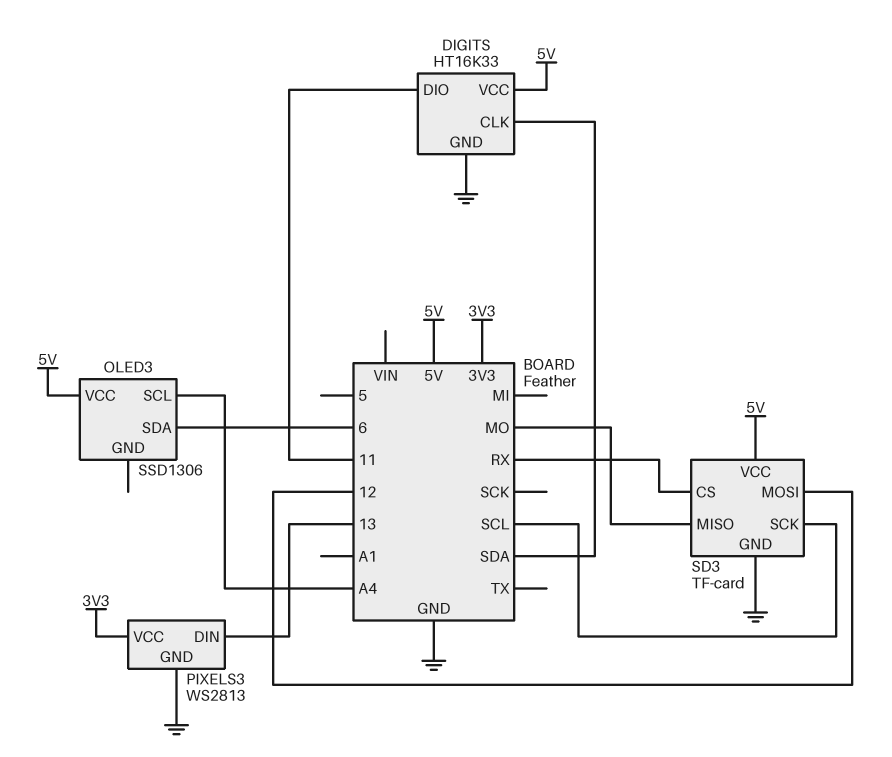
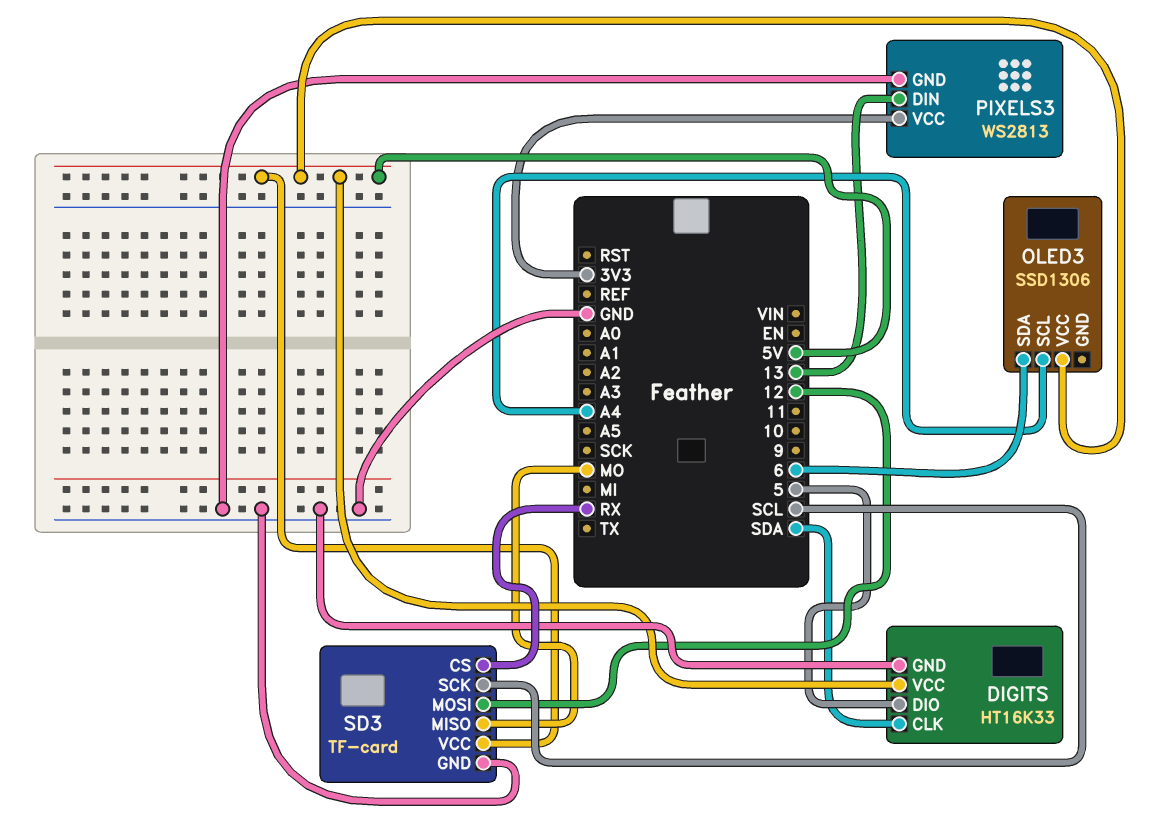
DIGITS pin DIO: 11 -> 5

